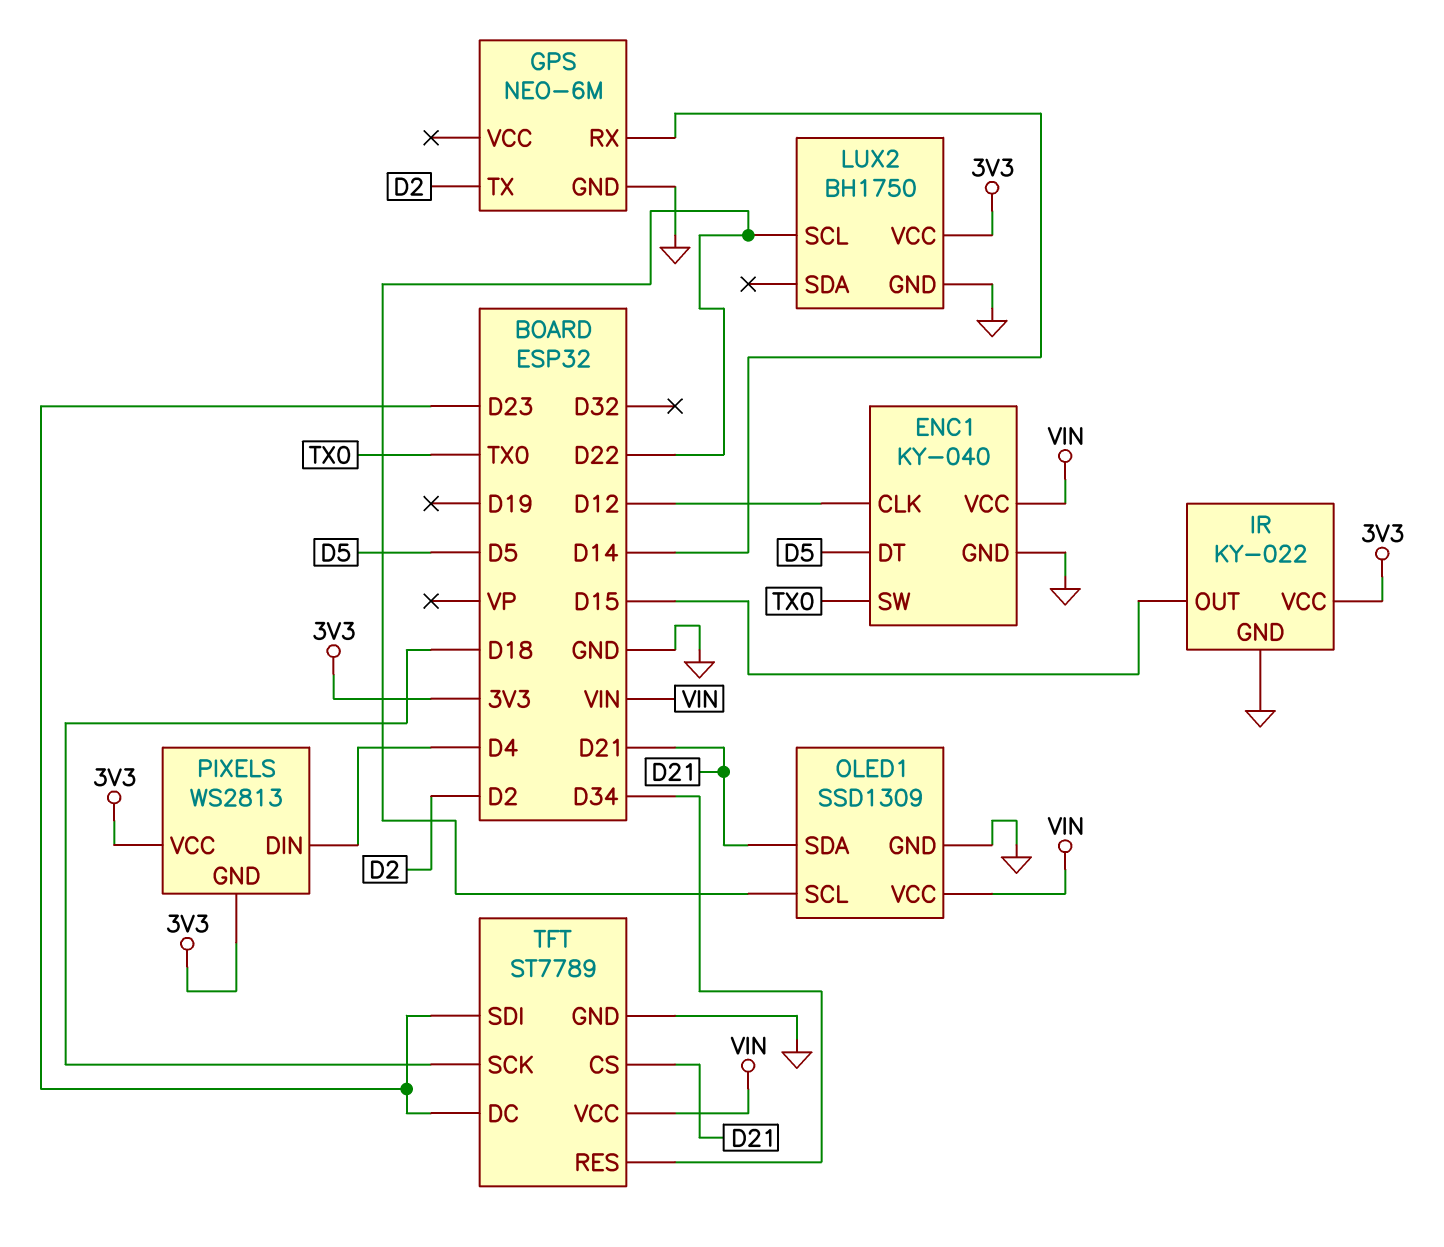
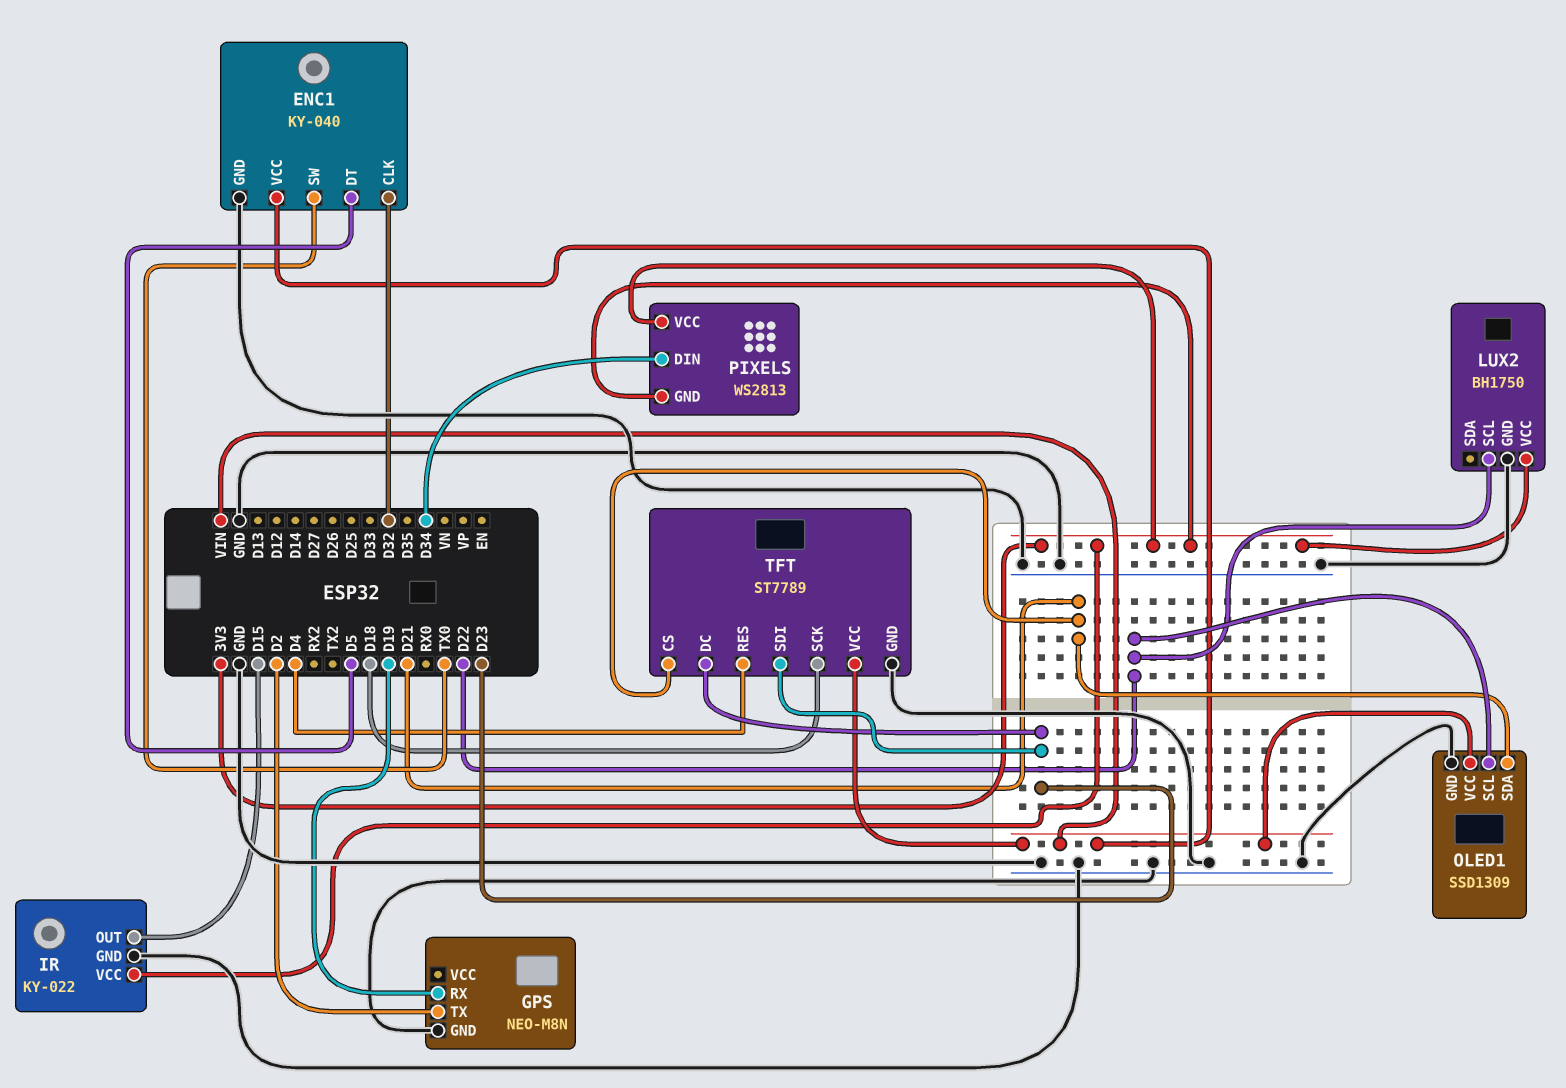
ENC1 pin CLK: D12 -> D32
GPS: NEO-6M -> NEO-M8N
GPS pin RX: D14 -> D19
PIXELS pin DIN: D4 -> D34
TFT pin RES: D34 -> D4

